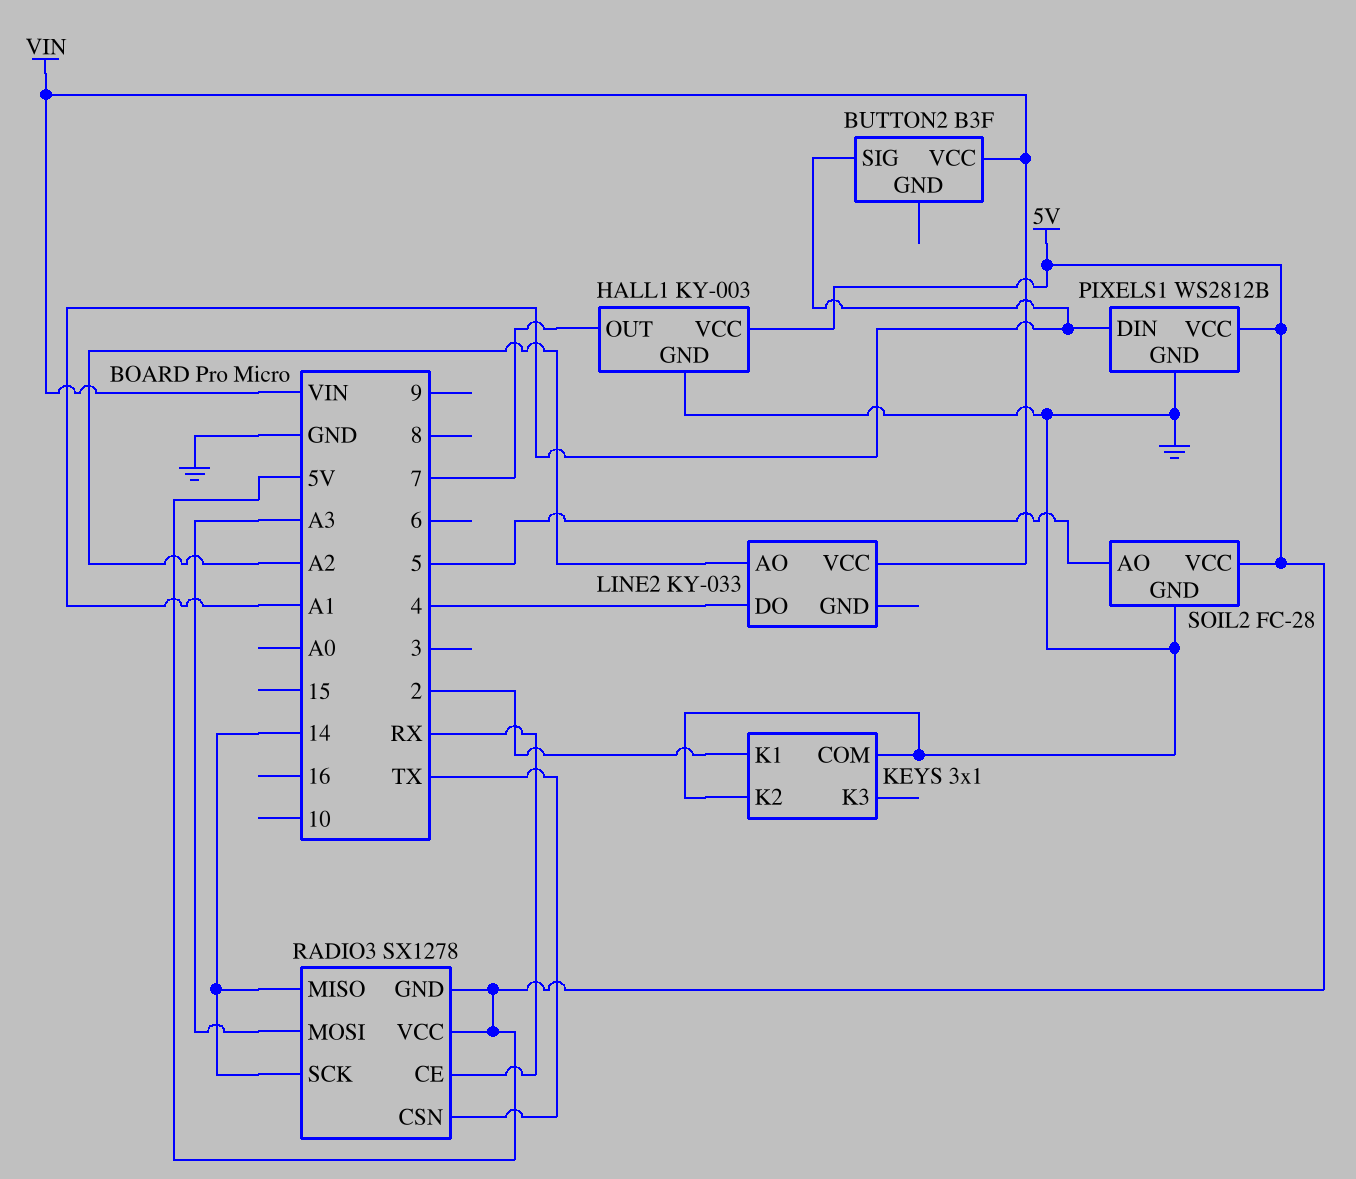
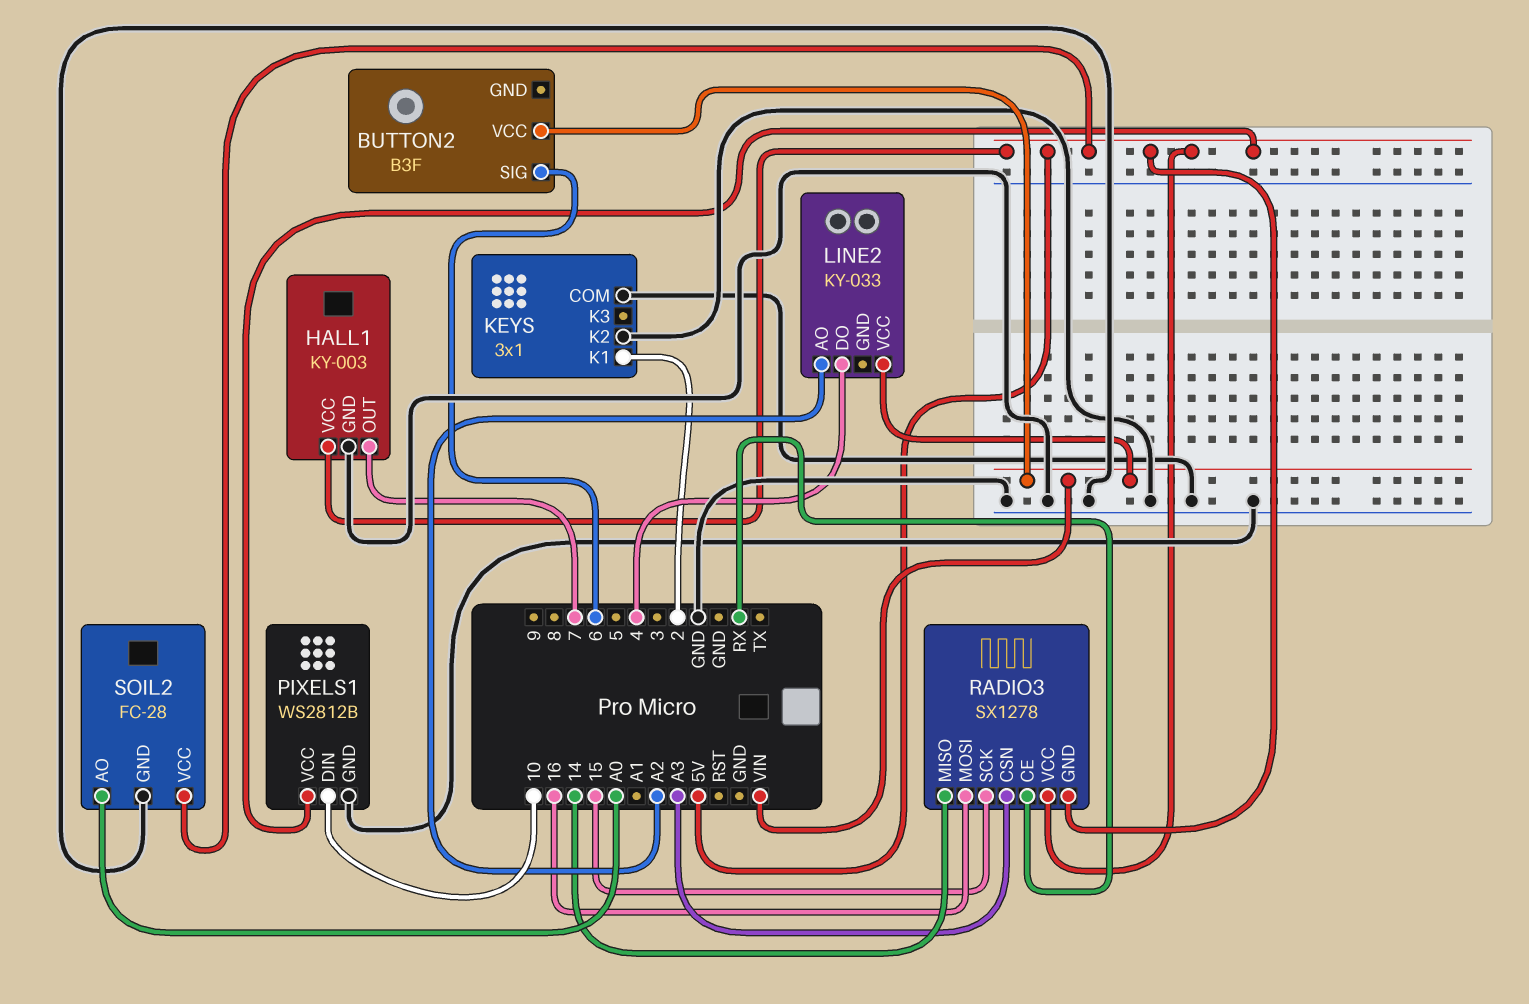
BUTTON2 pin SIG: A1 -> 6
PIXELS1 pin DIN: A1 -> 10
RADIO3 pin CSN: TX -> A3
RADIO3 pin MOSI: A3 -> 16
RADIO3 pin SCK: 14 -> 15
SOIL2 pin AO: 5 -> A0

